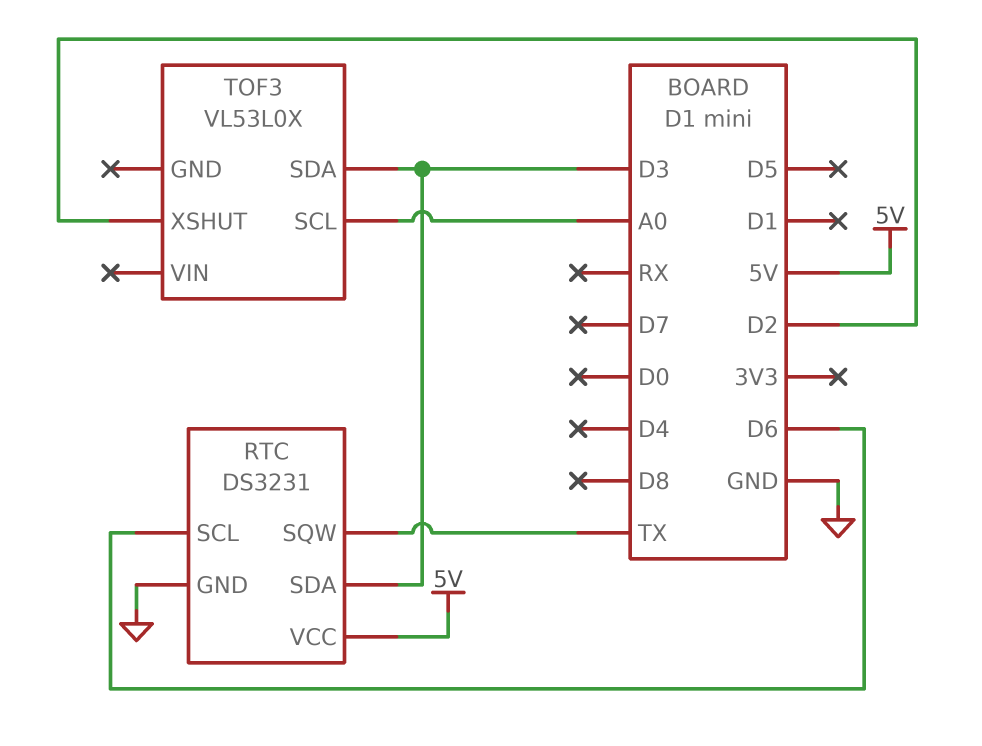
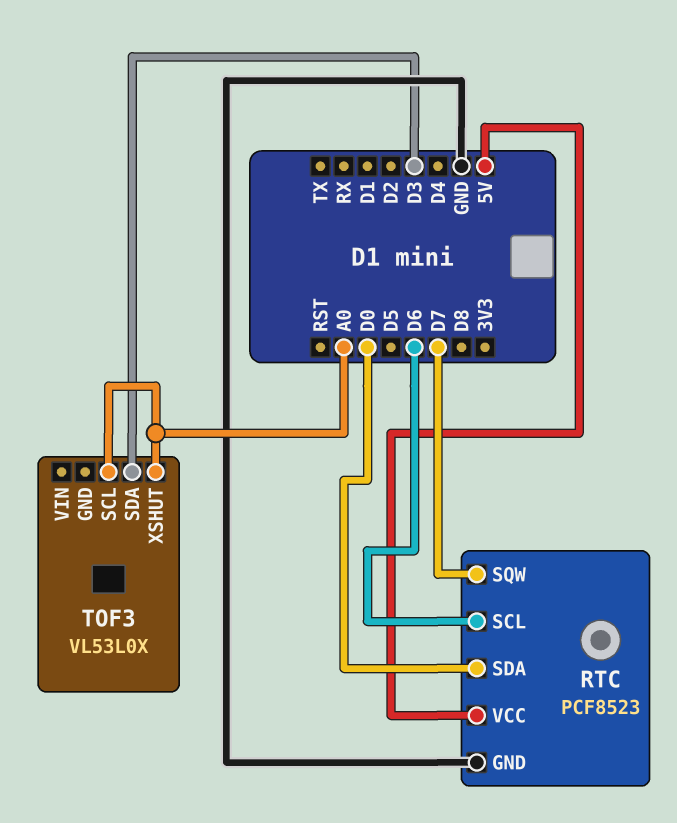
RTC: DS3231 -> PCF8523
RTC pin SDA: D3 -> D0
RTC pin SQW: TX -> D7
TOF3 pin XSHUT: D2 -> A0

